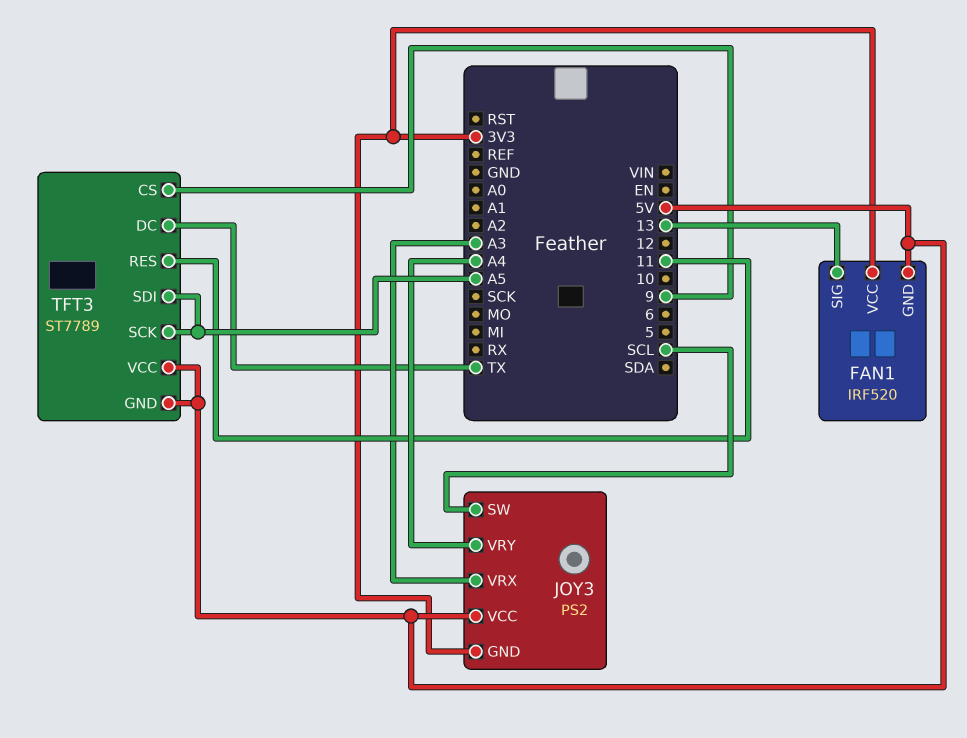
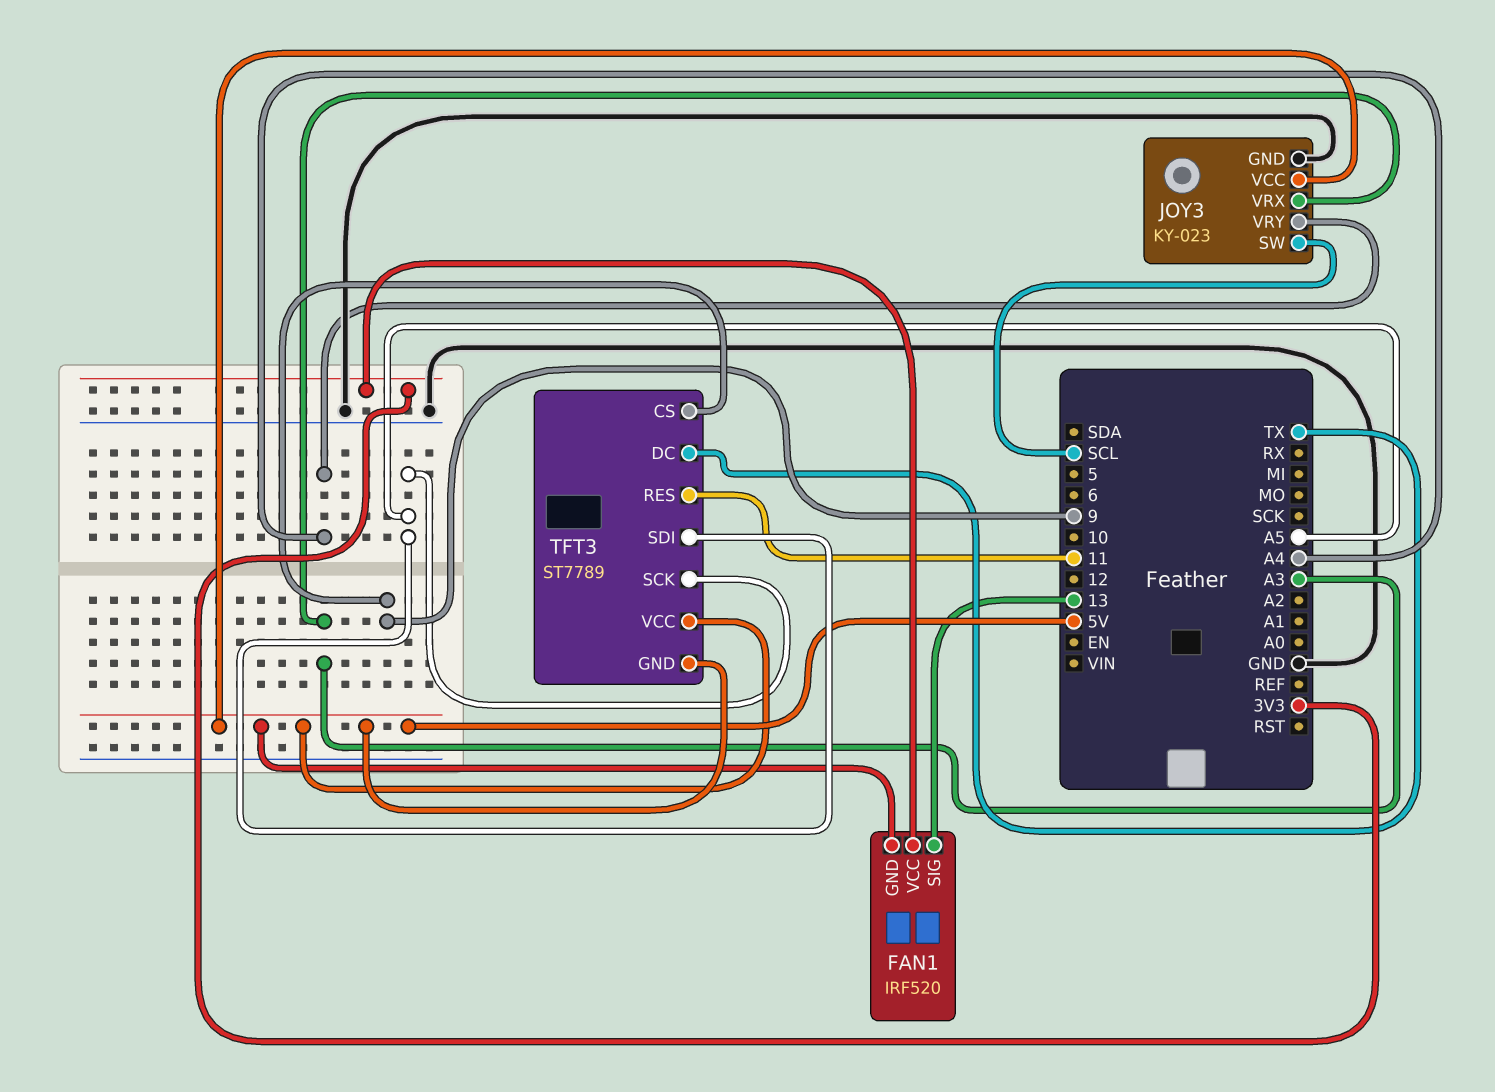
JOY3: PS2 -> KY-023
JOY3 pin GND: 3V3 -> GND

